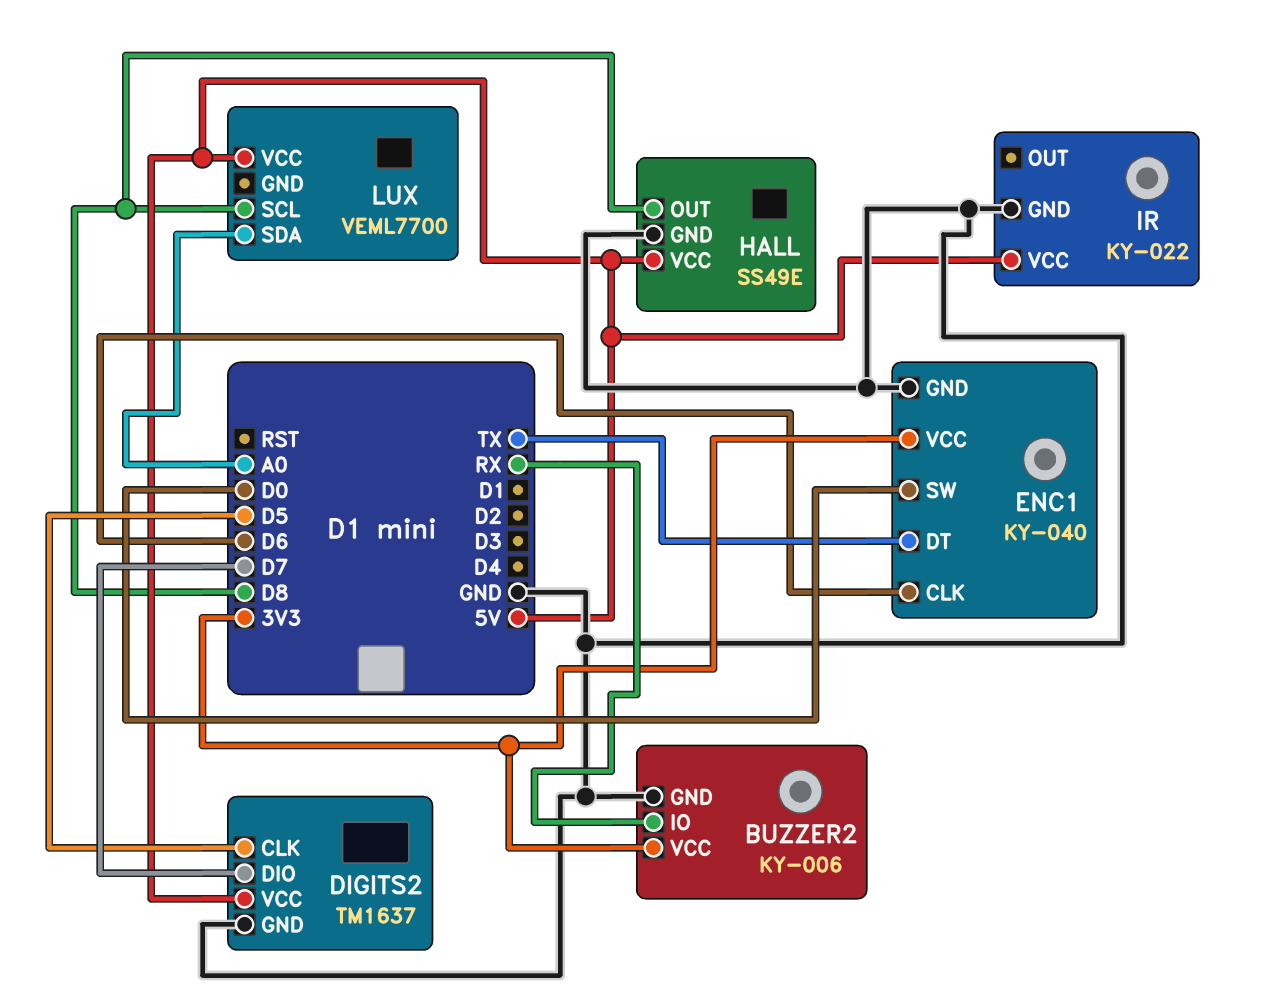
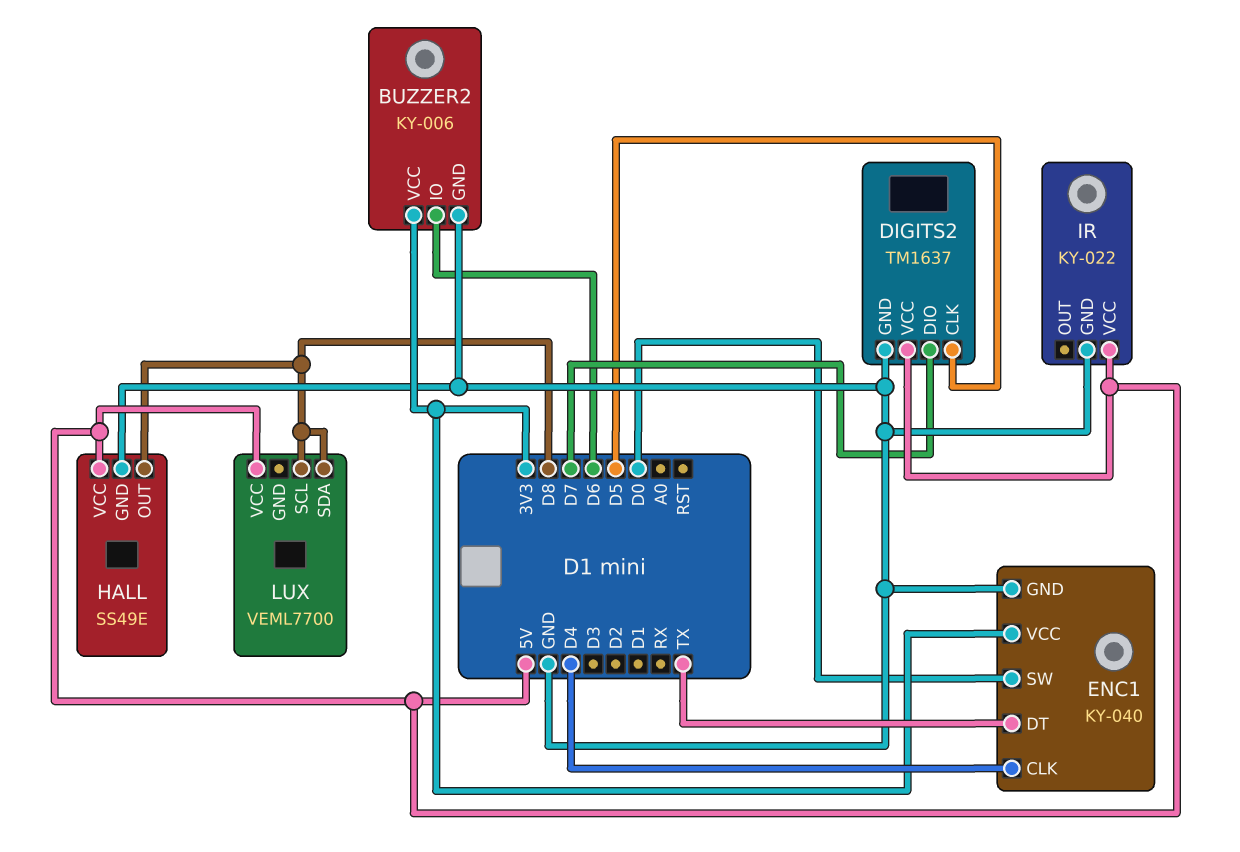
BUZZER2 pin IO: RX -> D6
ENC1 pin CLK: D6 -> D4
LUX pin SDA: A0 -> D8

